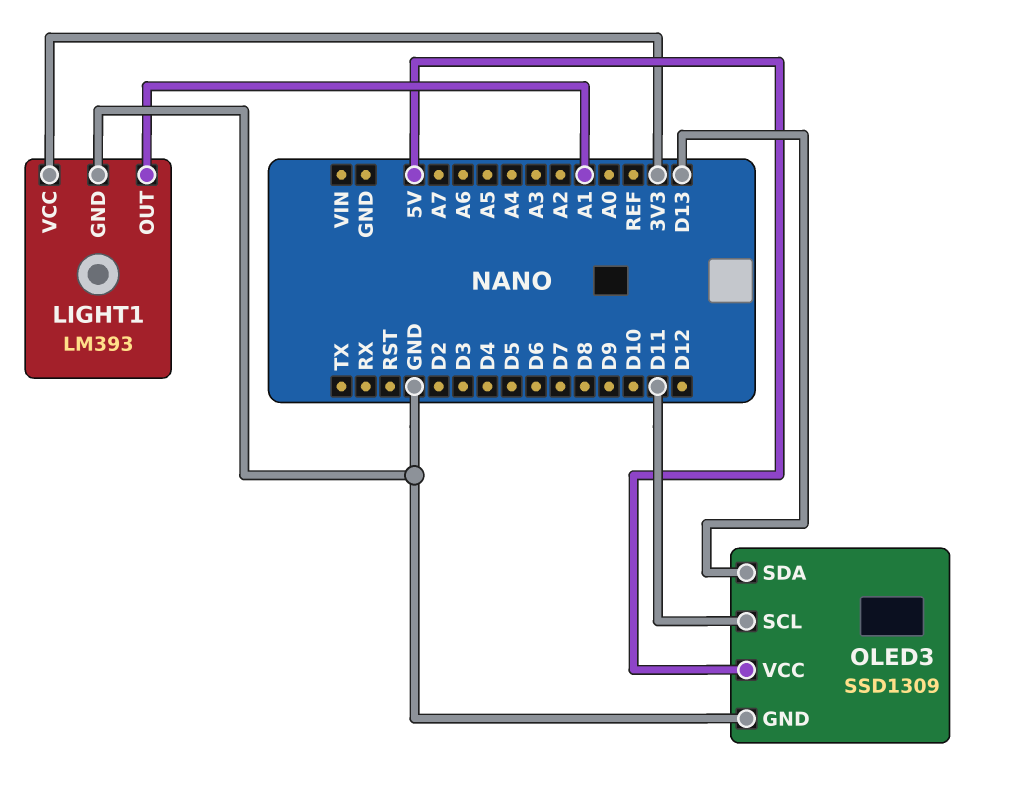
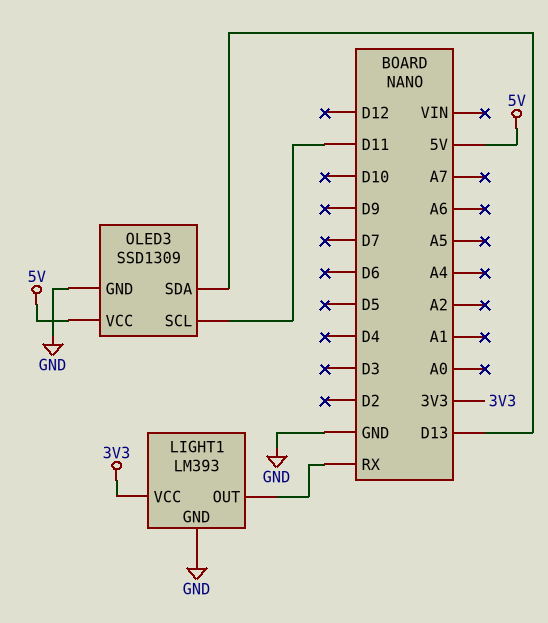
LIGHT1 pin OUT: A1 -> RX

